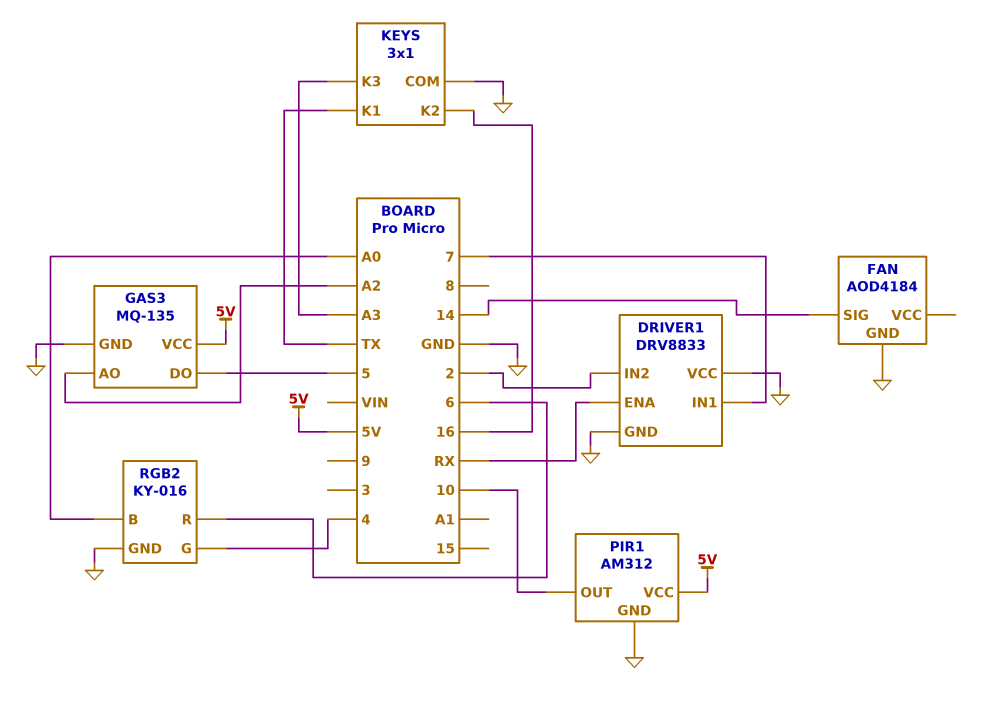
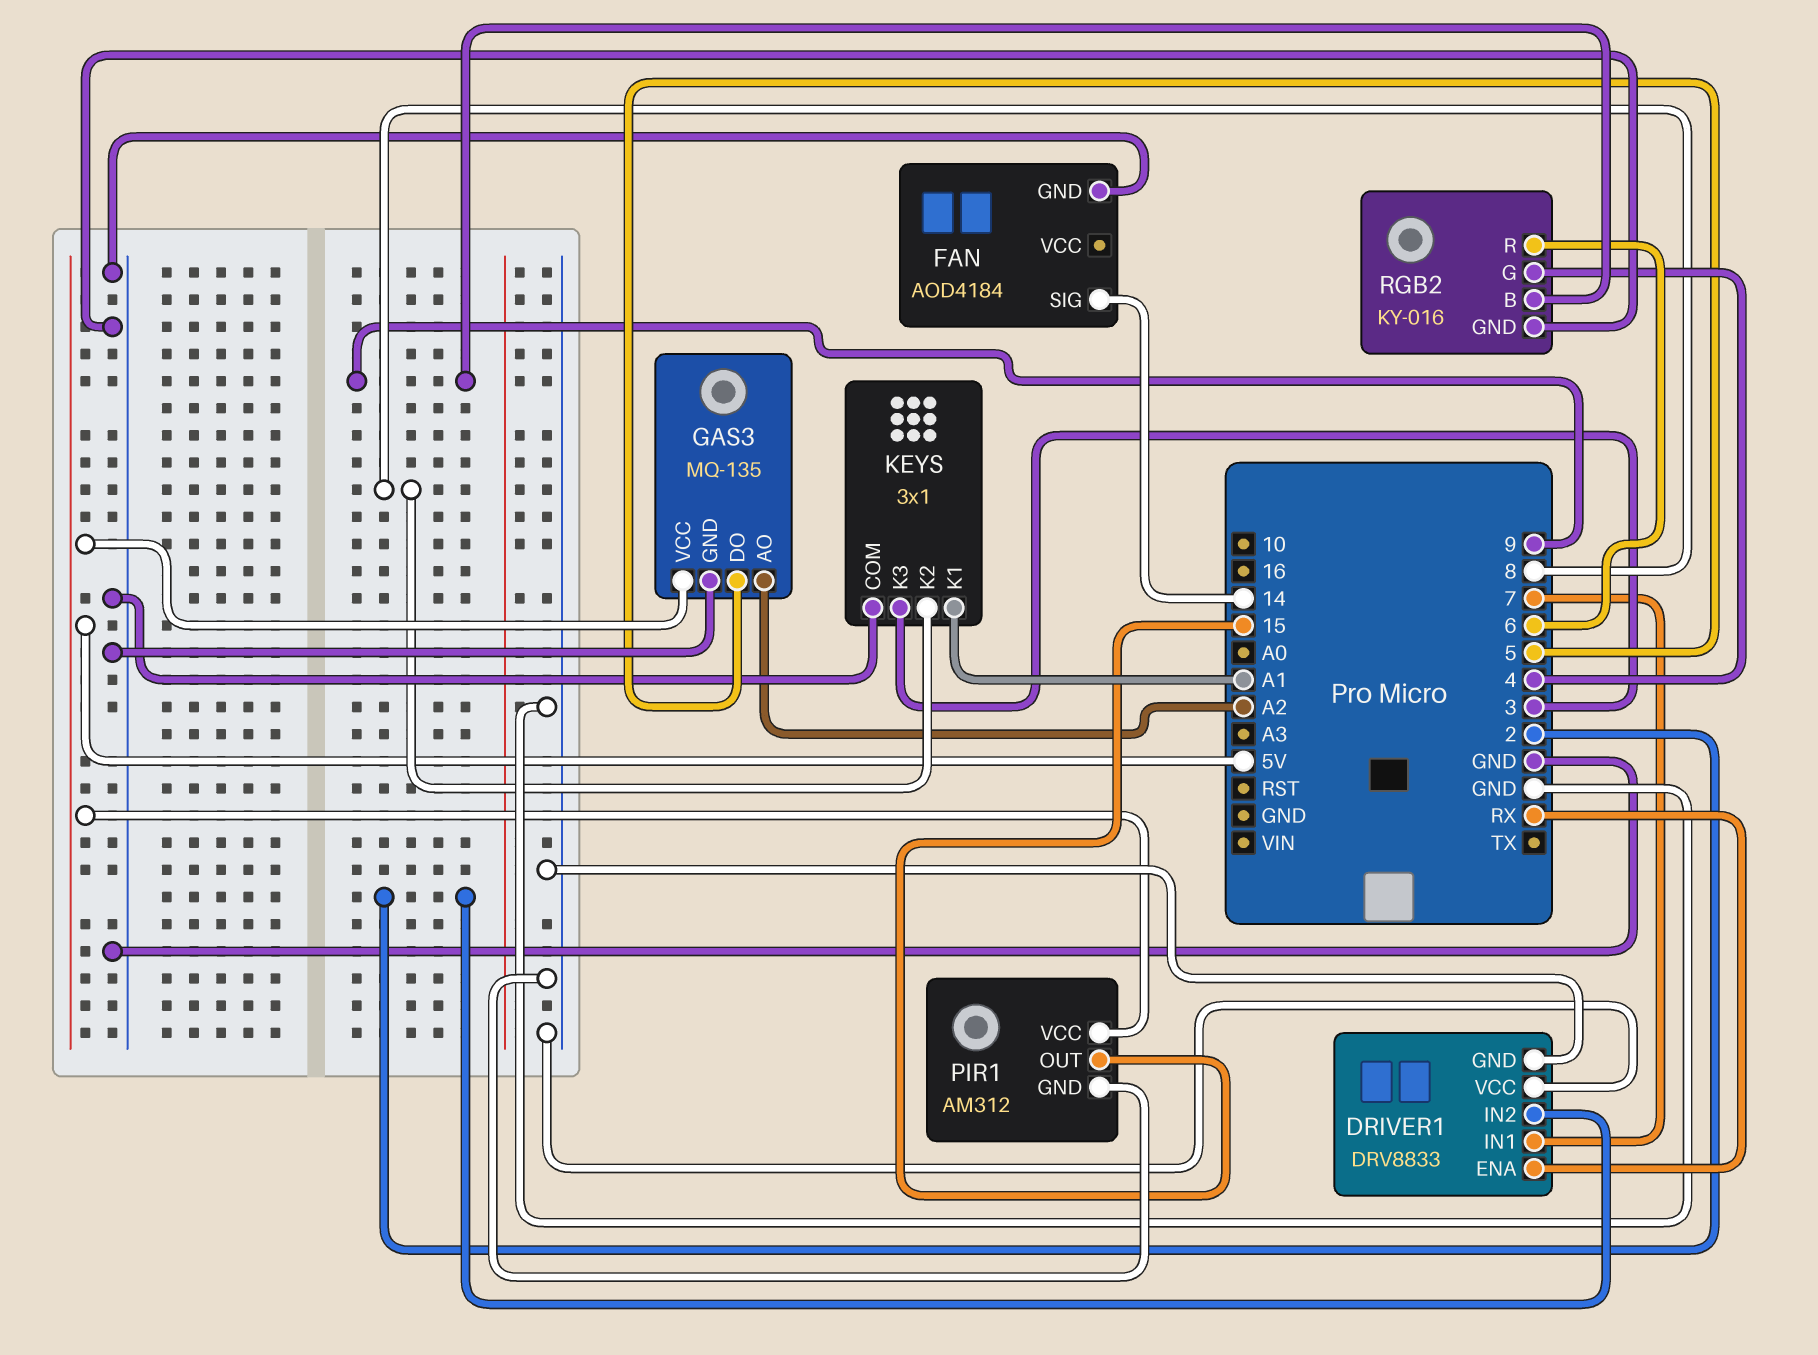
KEYS pin K1: TX -> A1
KEYS pin K2: 16 -> 8
KEYS pin K3: A3 -> 3
PIR1 pin OUT: 10 -> 15
RGB2 pin B: A0 -> 9

